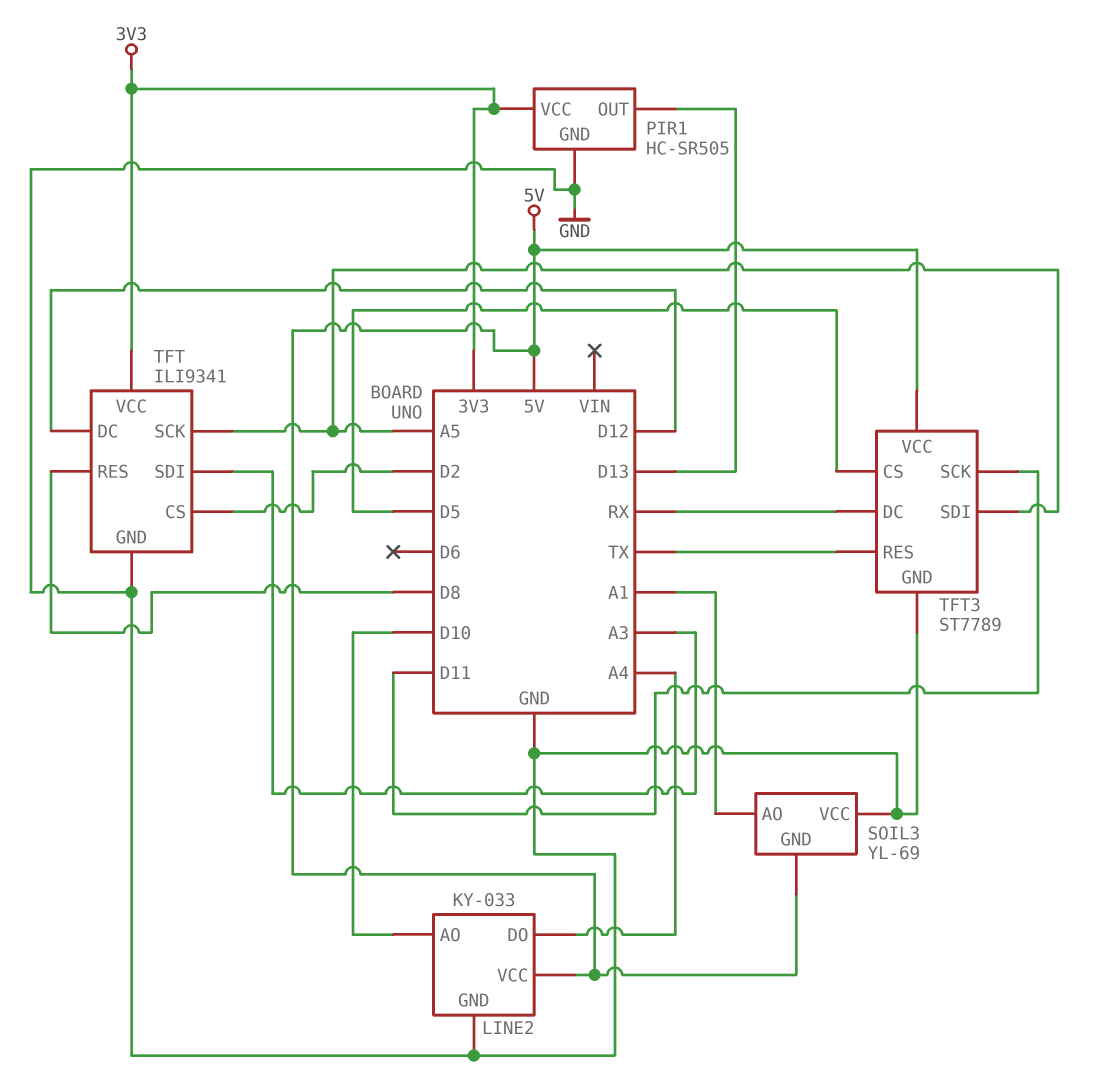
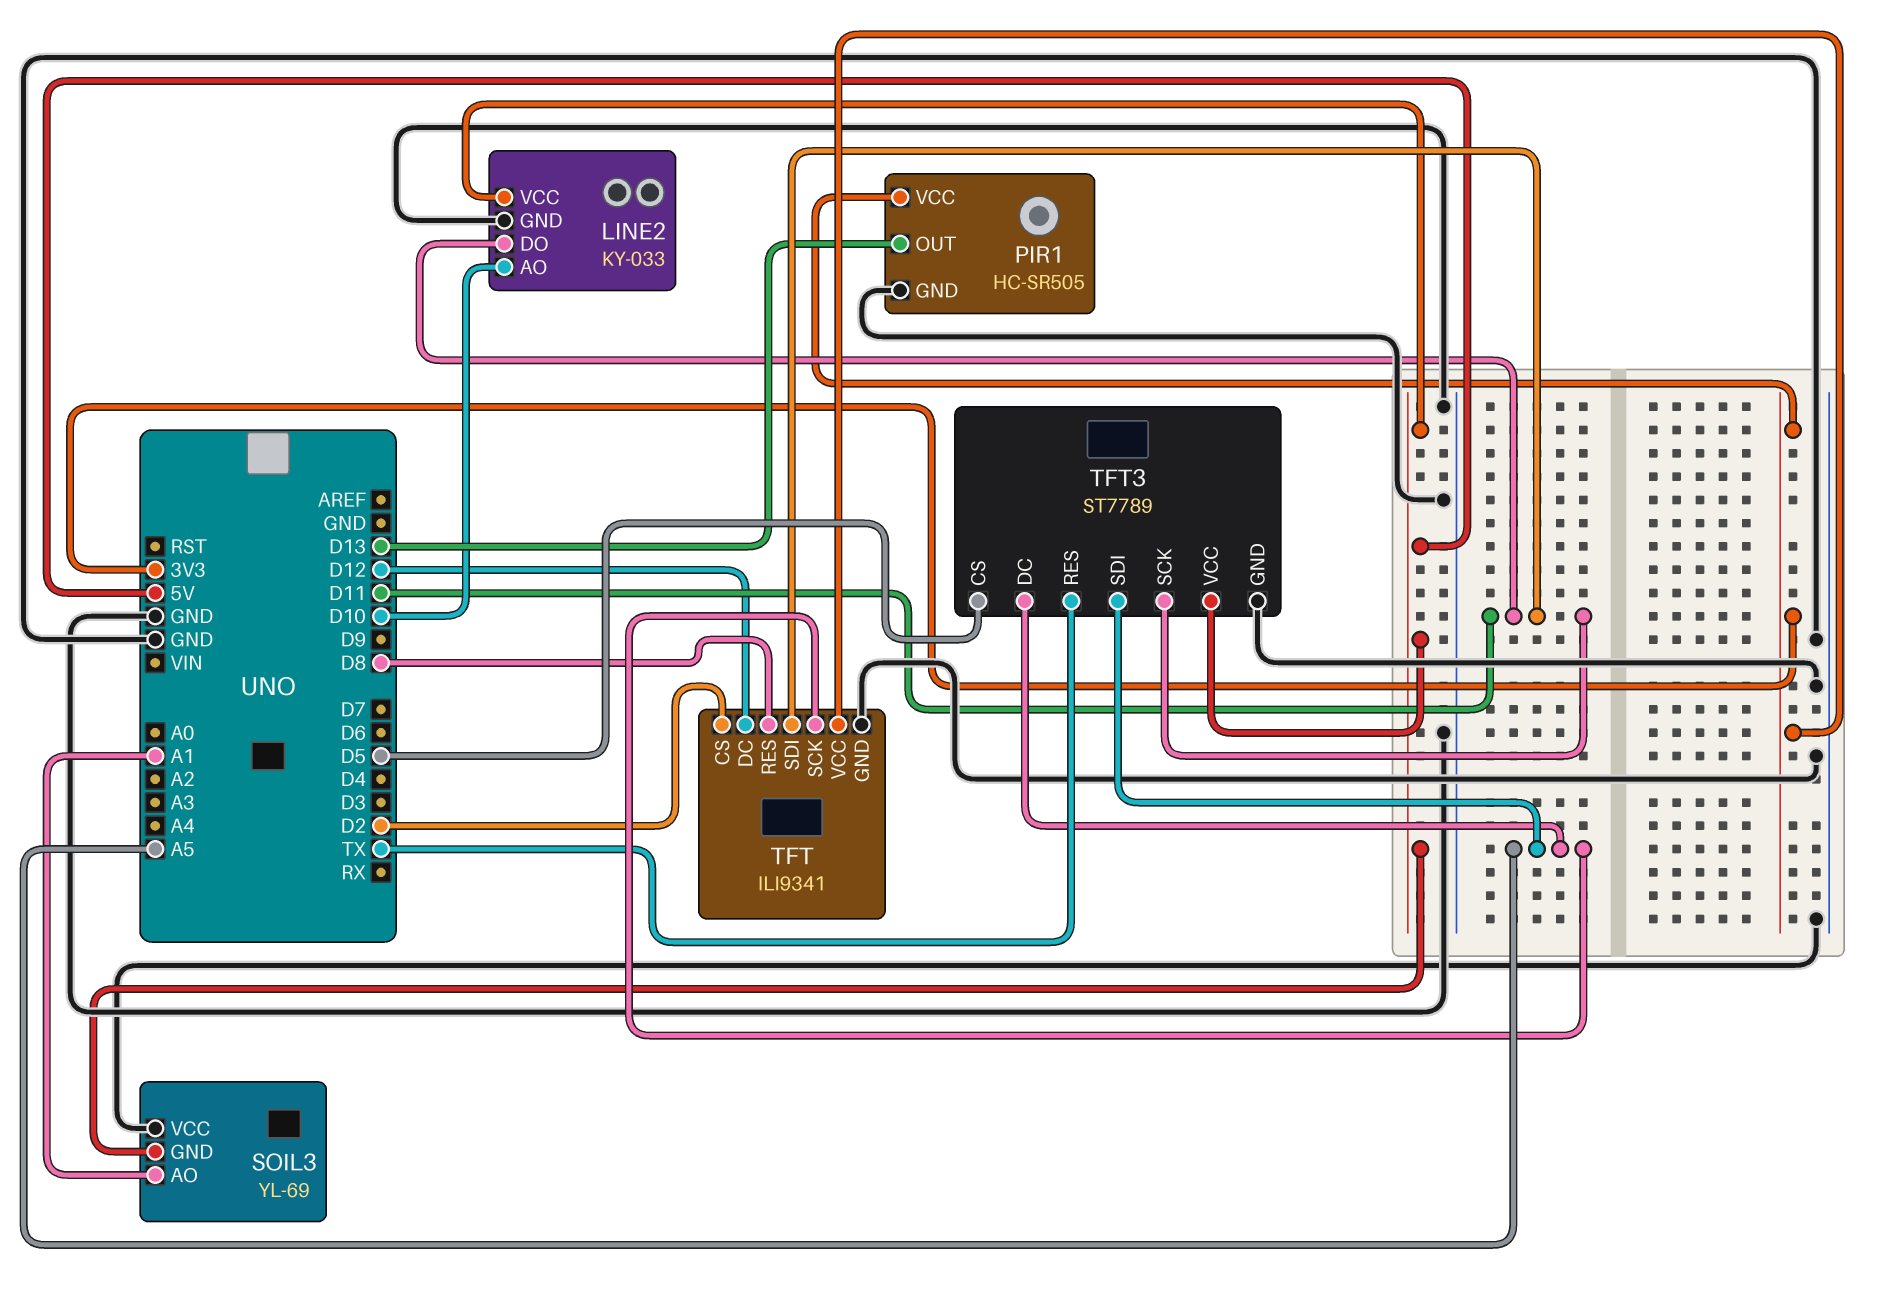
LINE2 pin DO: A4 -> D11
TFT pin SDI: A3 -> D11
TFT3 pin DC: RX -> A5

